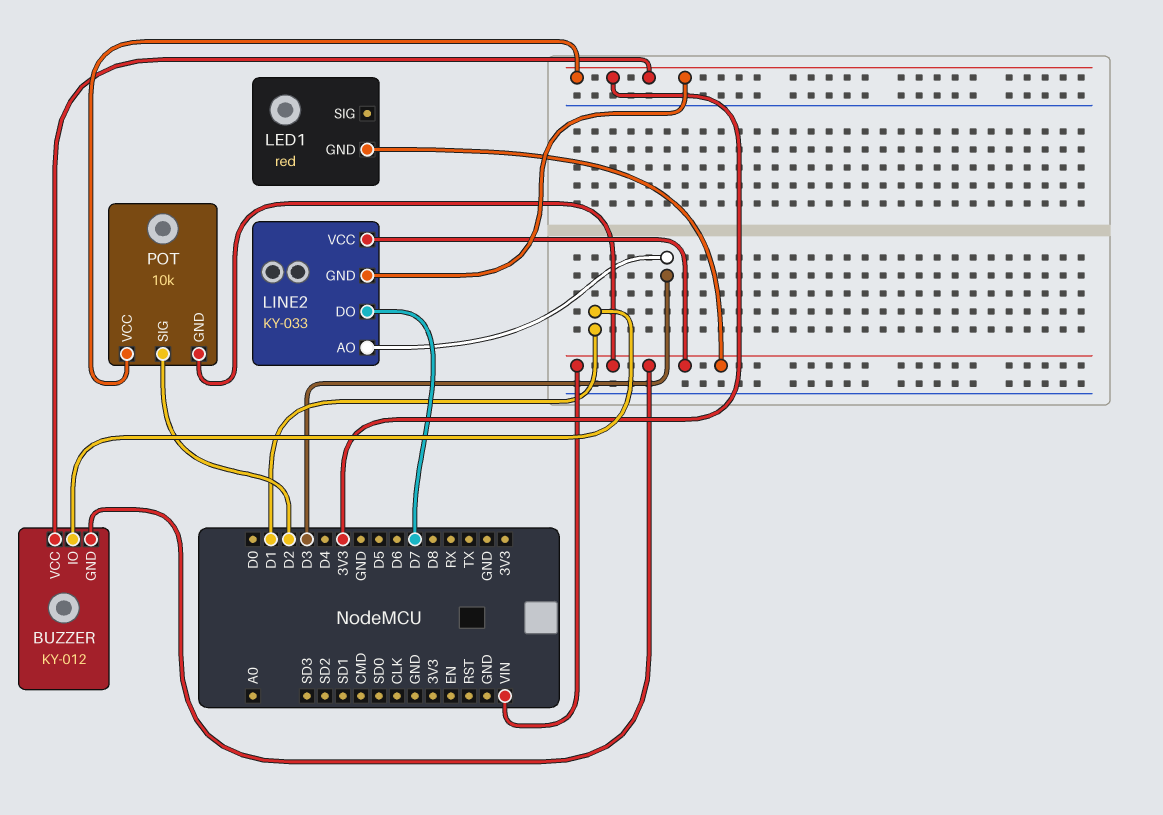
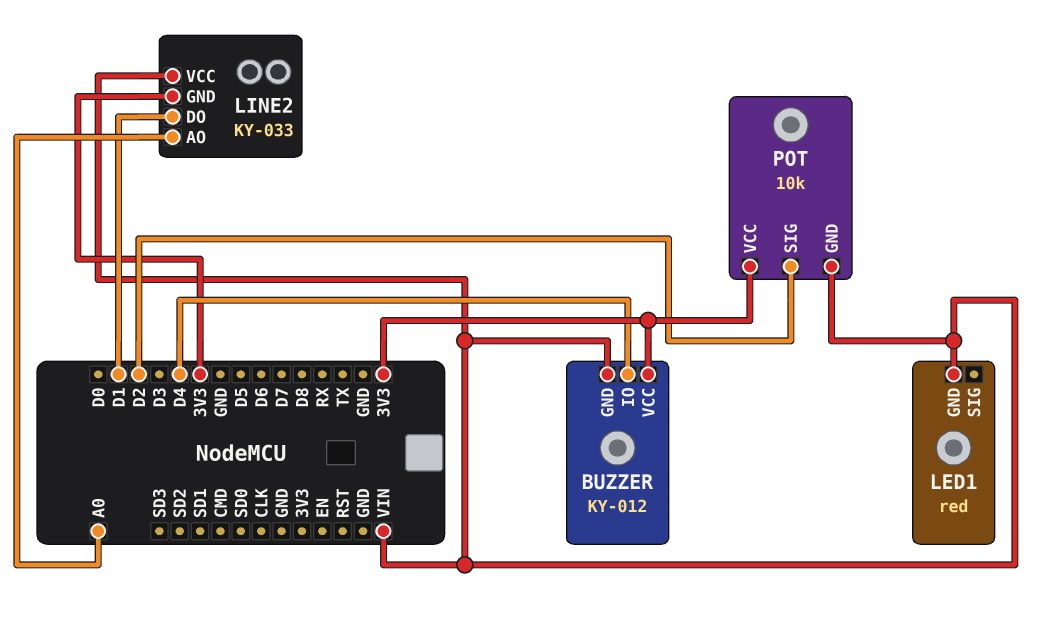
BUZZER pin IO: D1 -> D4
LINE2 pin AO: D3 -> A0
LINE2 pin DO: D7 -> D1

